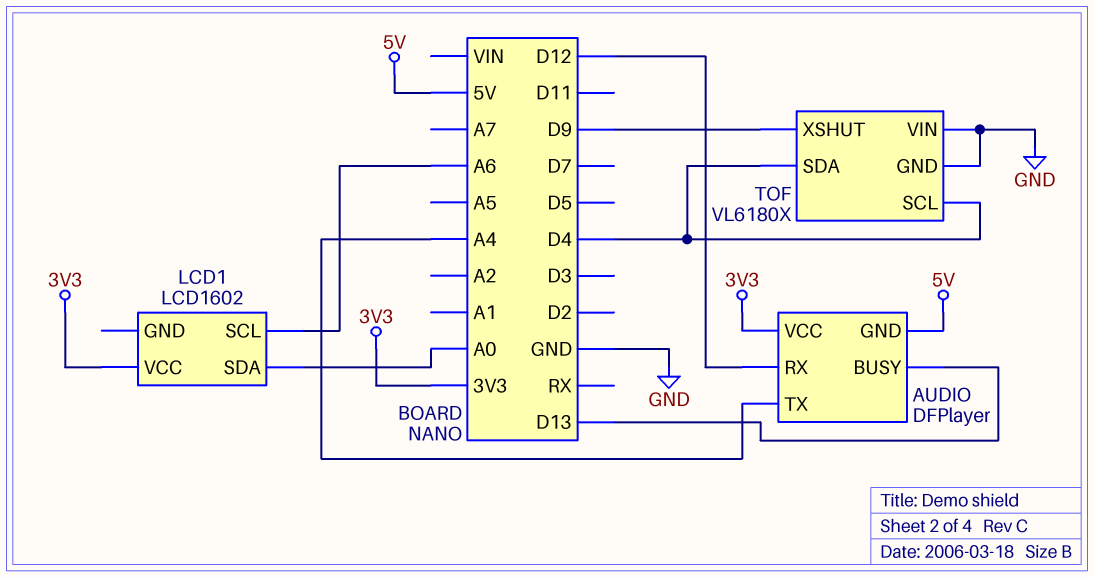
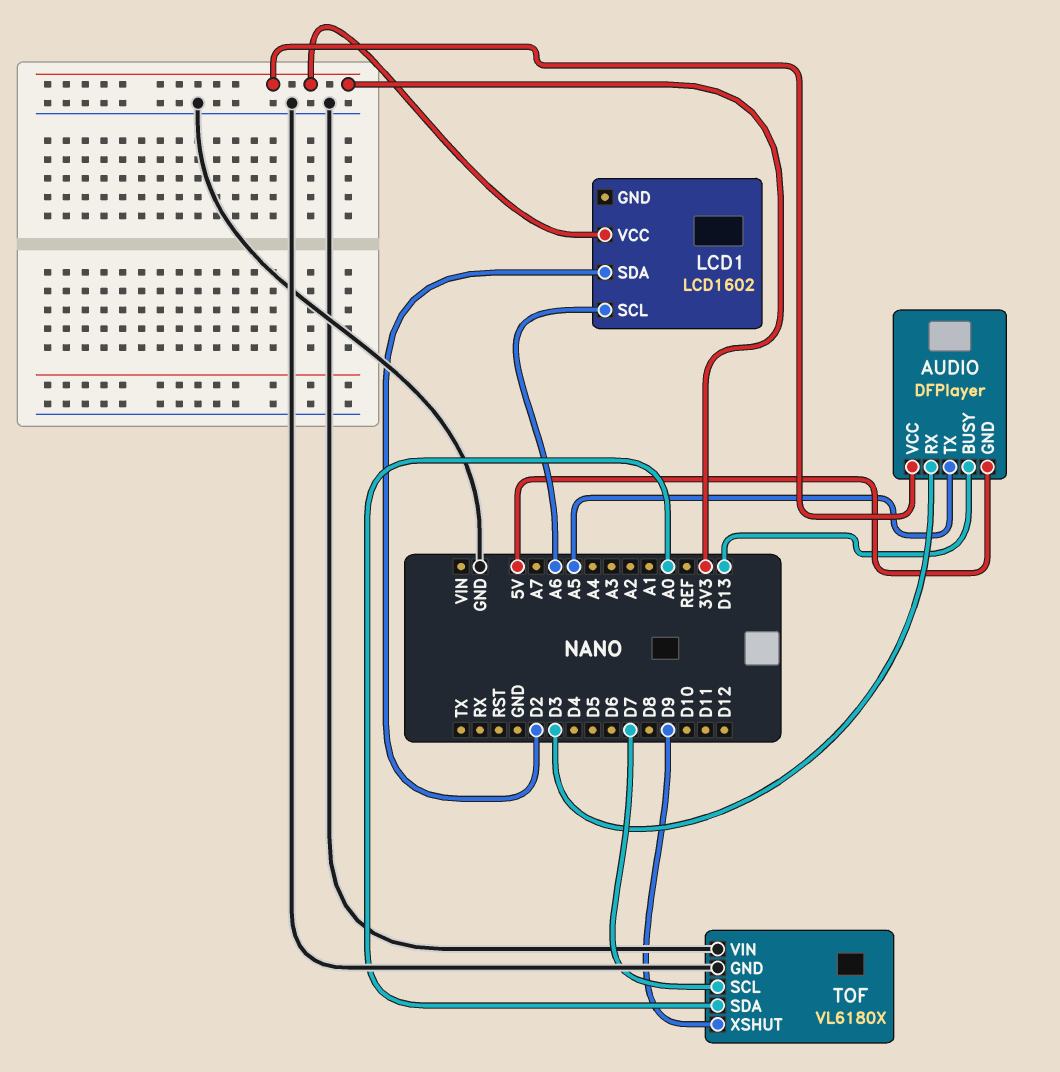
AUDIO pin RX: D12 -> D3
AUDIO pin TX: A4 -> A5
LCD1 pin SDA: A0 -> D2
TOF pin SCL: D4 -> D7
TOF pin SDA: D4 -> A0

